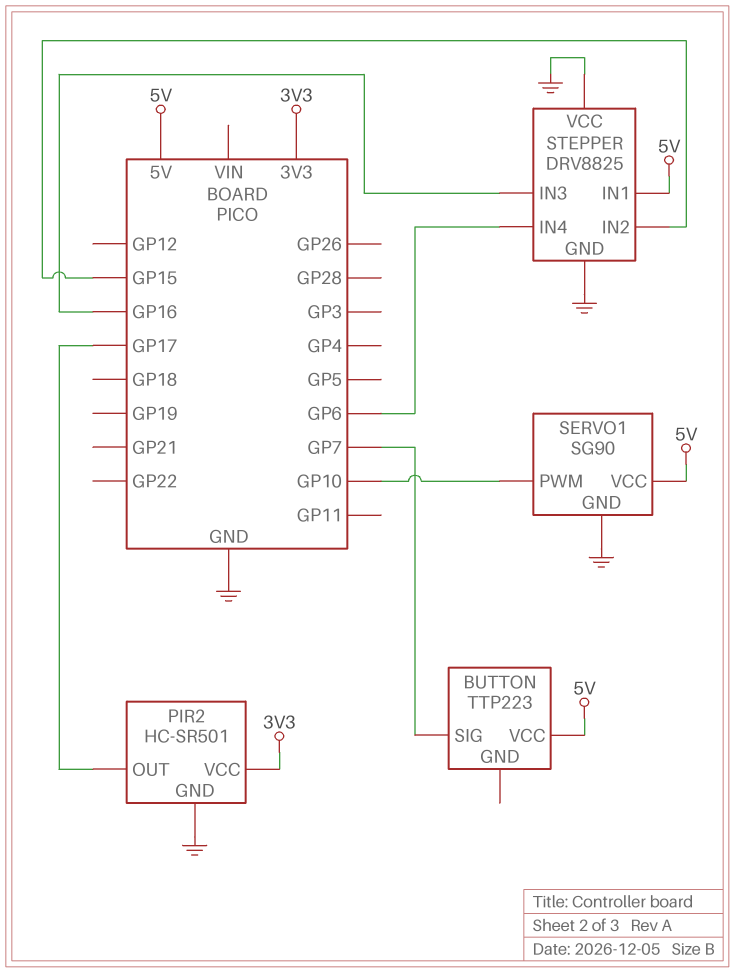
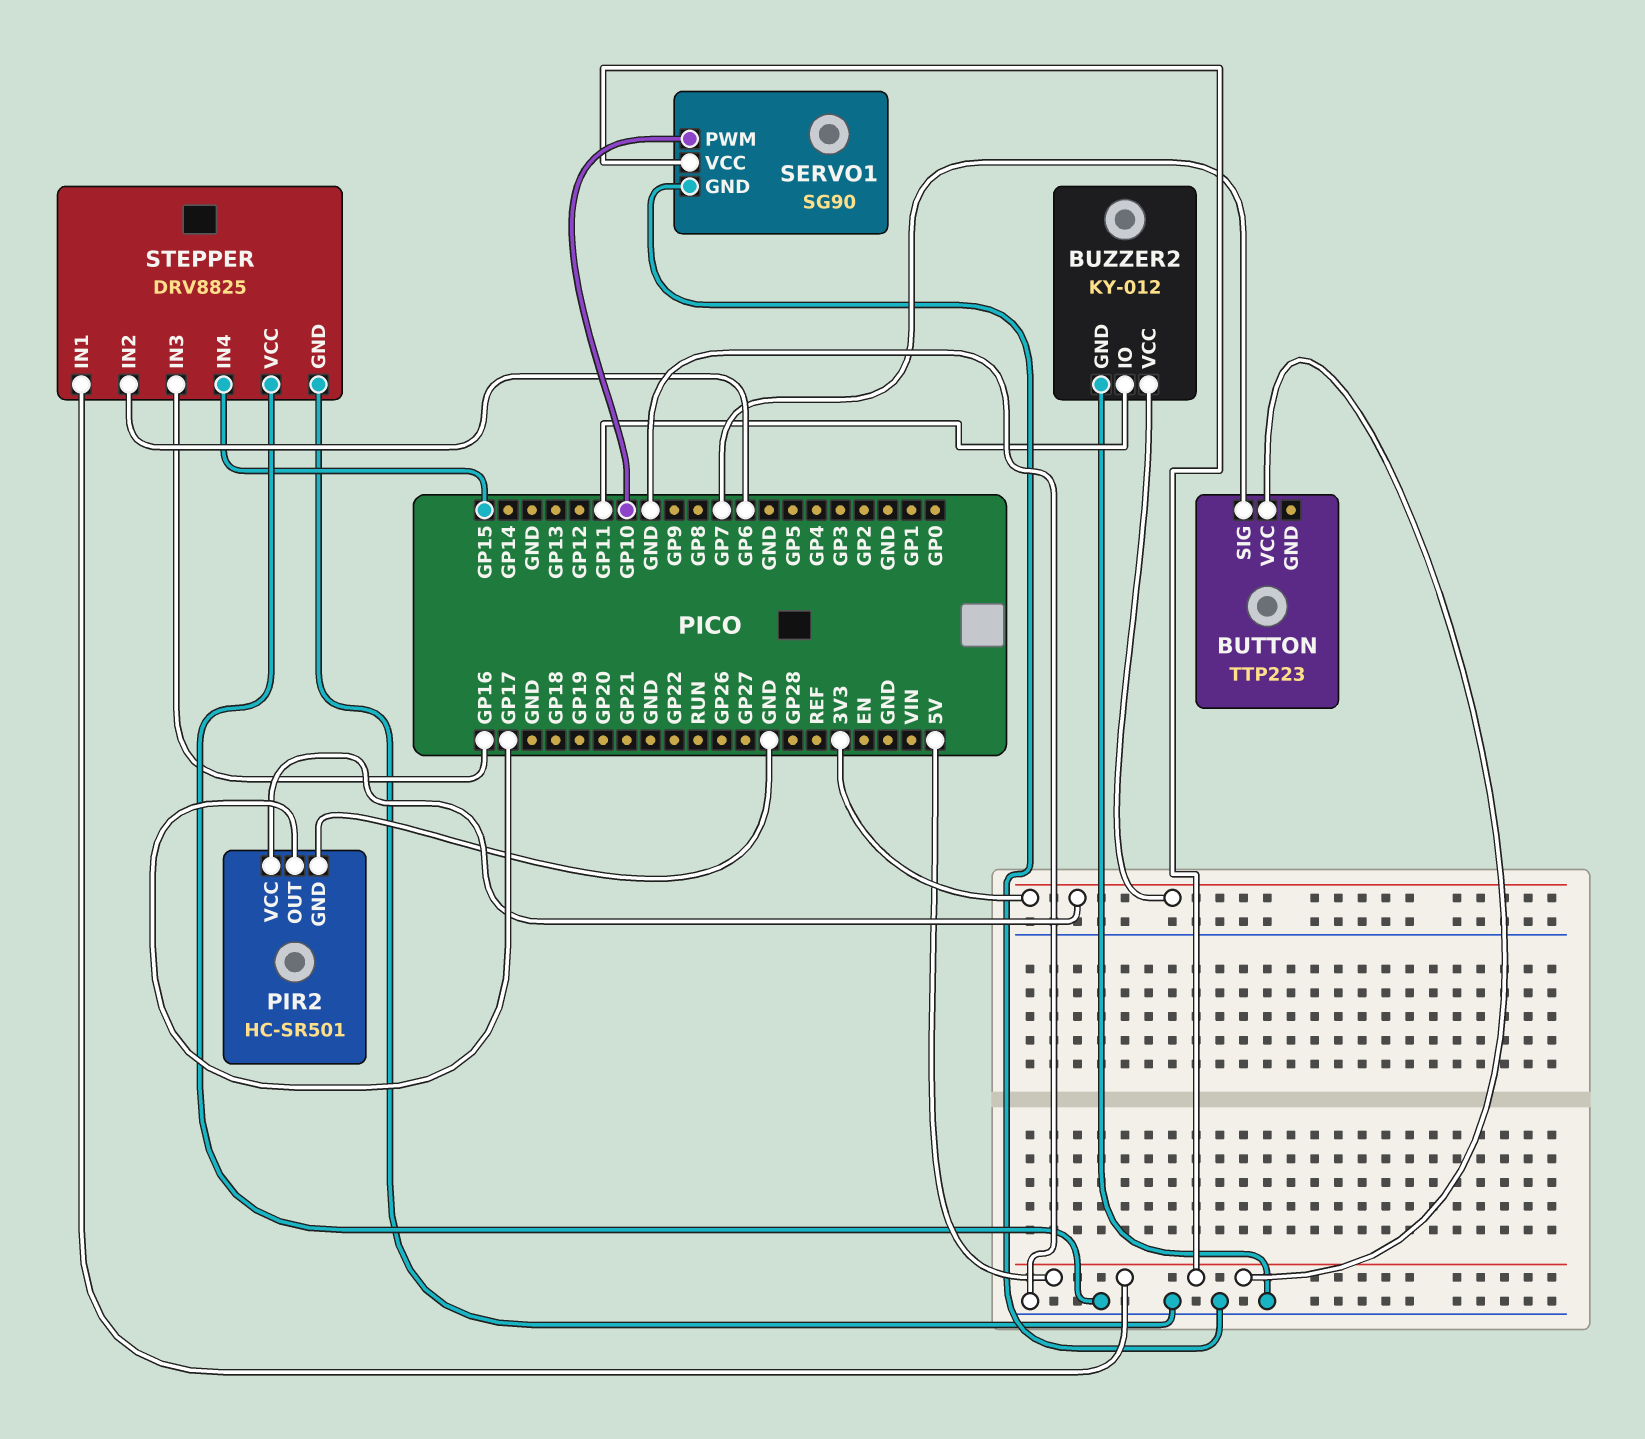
BUZZER2: none -> KY-012
BUZZER2 pin GND: none -> GND
BUZZER2 pin IO: none -> GP11
BUZZER2 pin VCC: none -> 3V3
STEPPER pin IN2: GP15 -> GP6
STEPPER pin IN4: GP6 -> GP15

